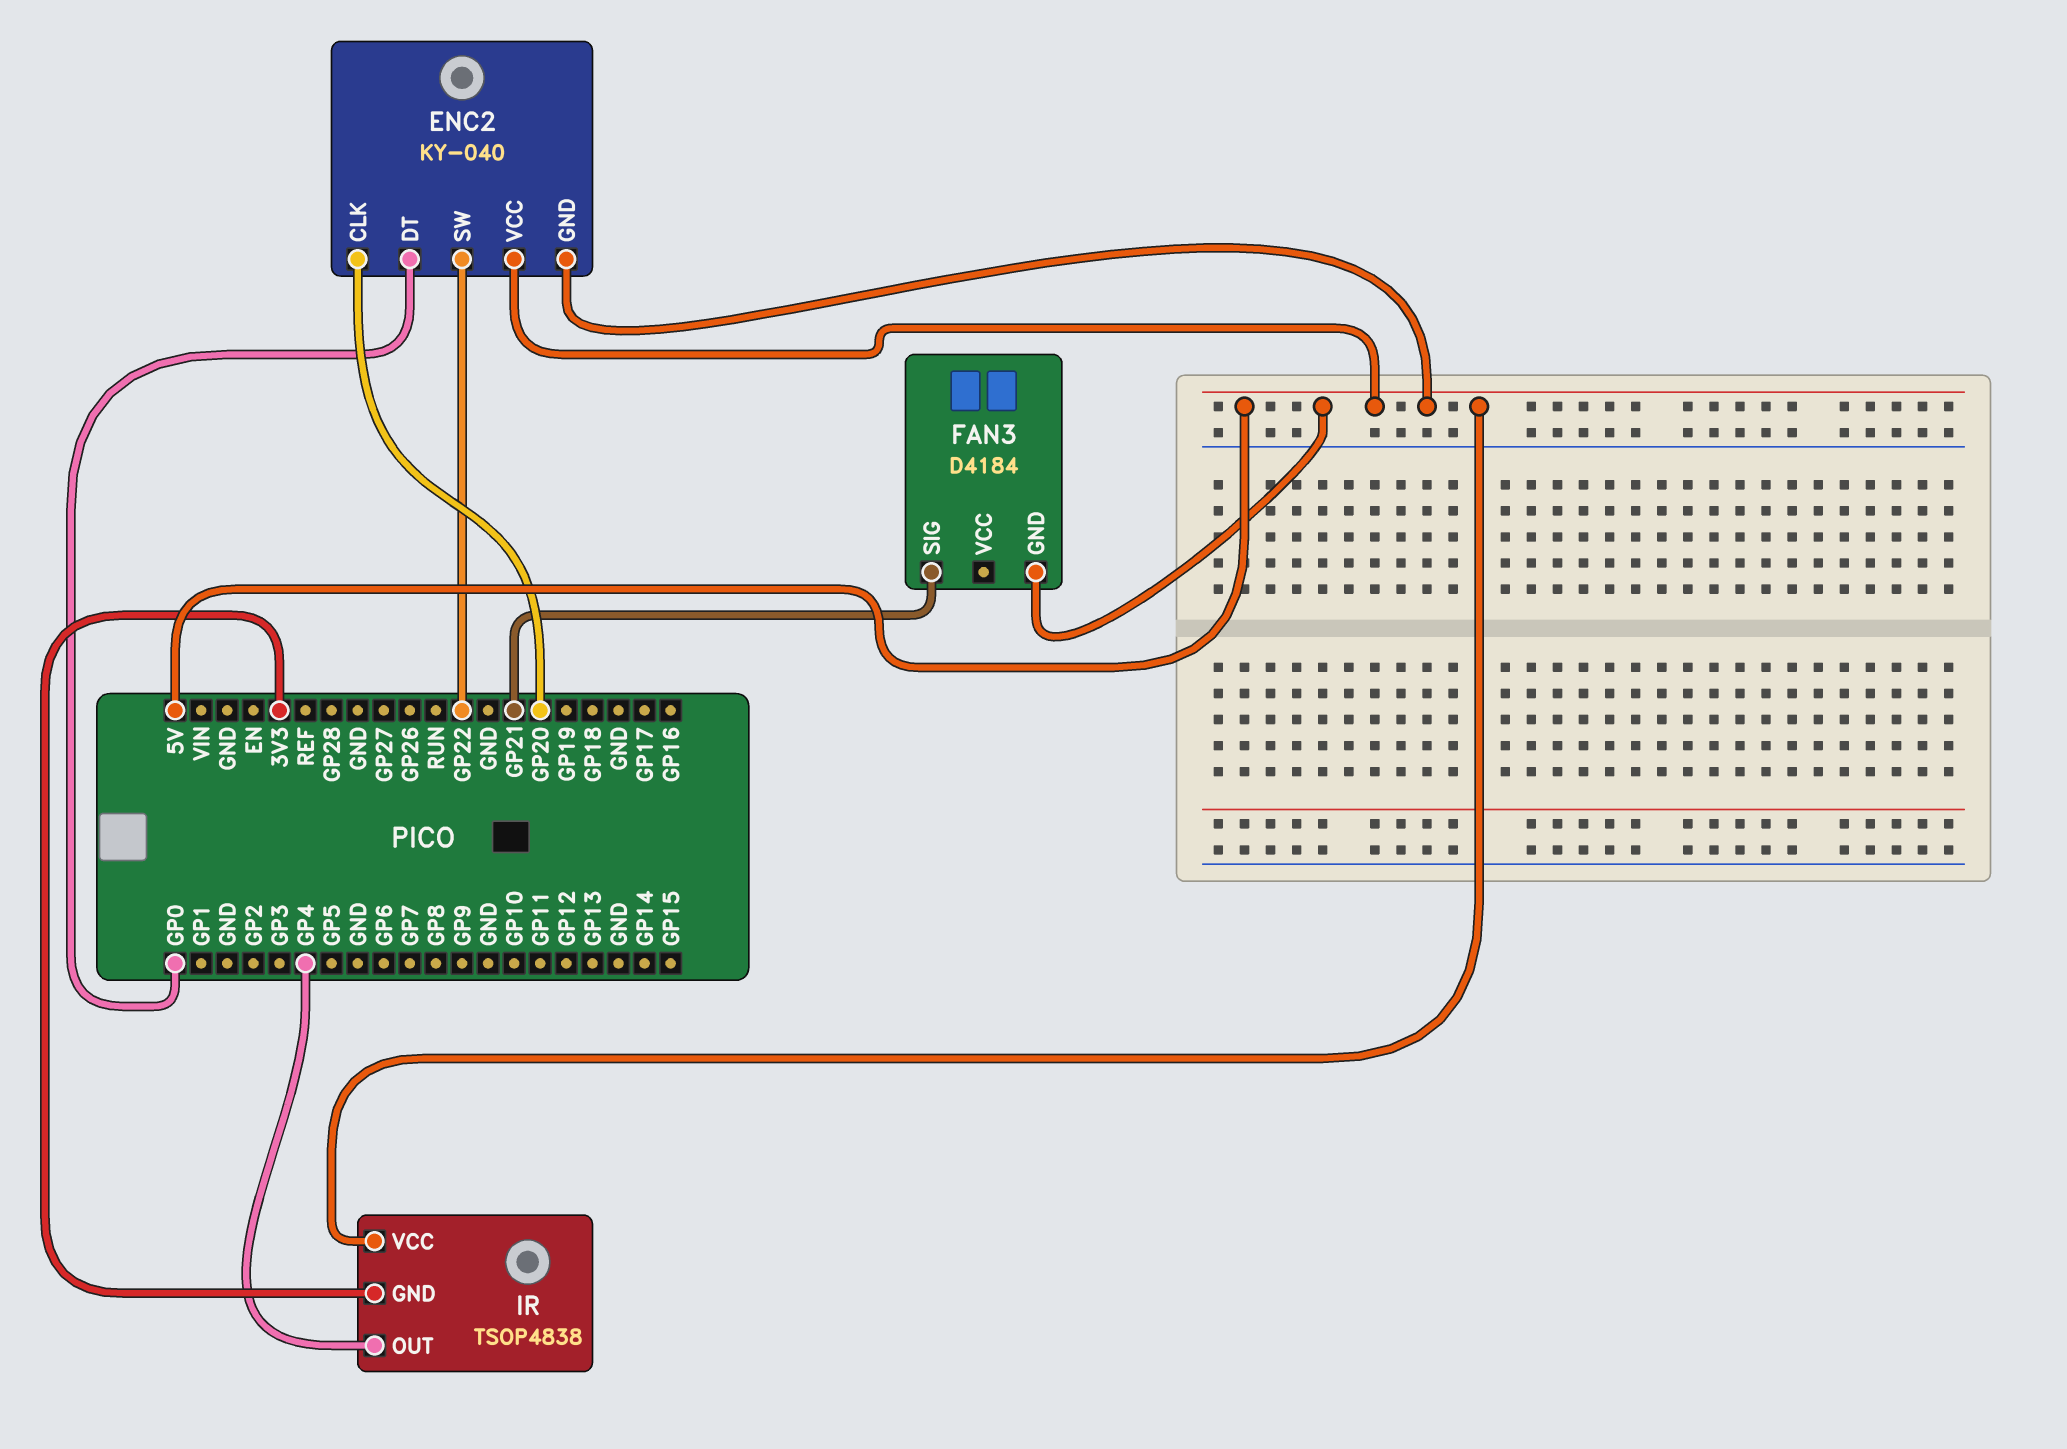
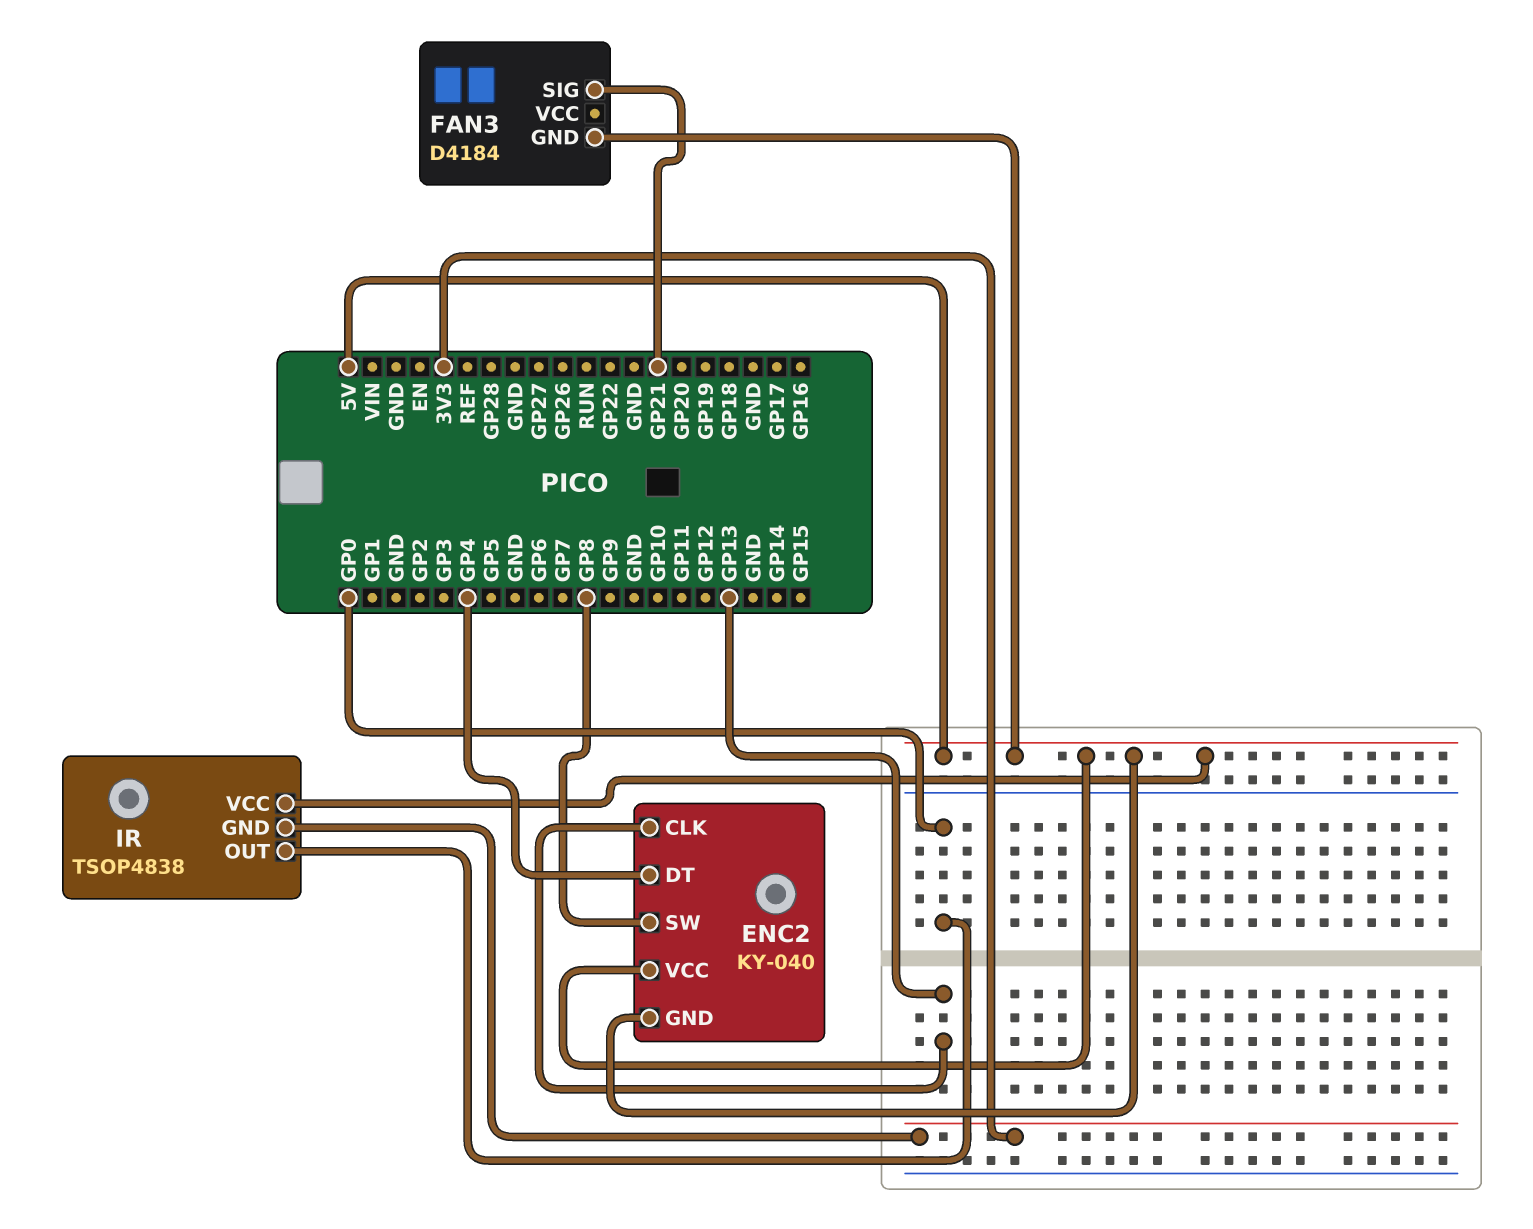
ENC2 pin CLK: GP20 -> GP13
ENC2 pin DT: GP0 -> GP4
ENC2 pin SW: GP22 -> GP8
IR pin OUT: GP4 -> GP0

